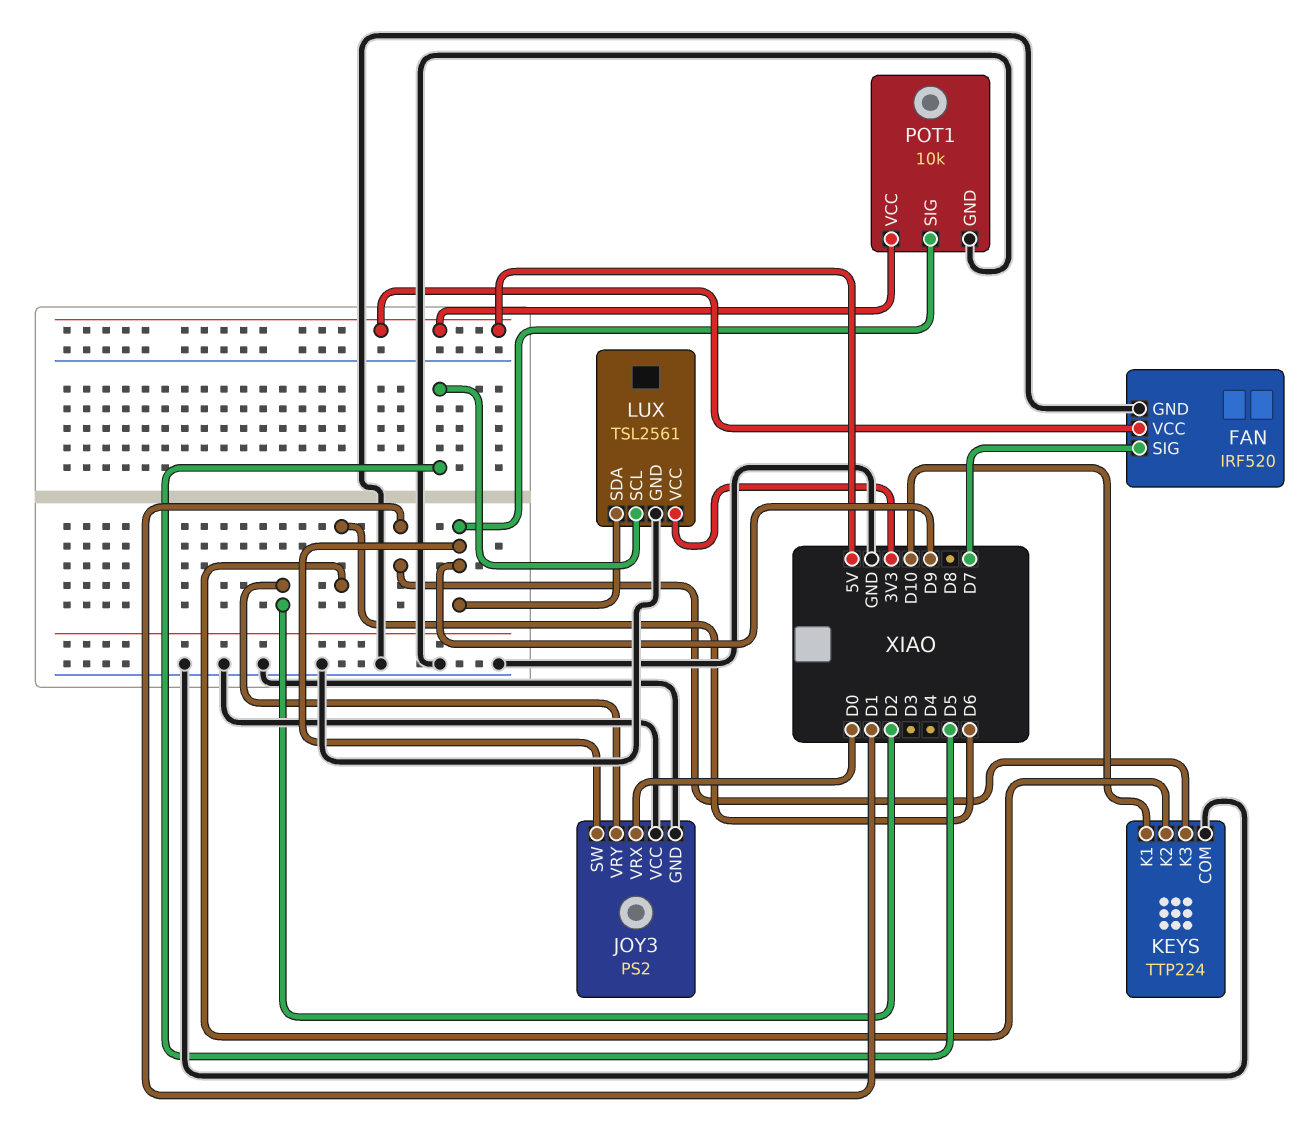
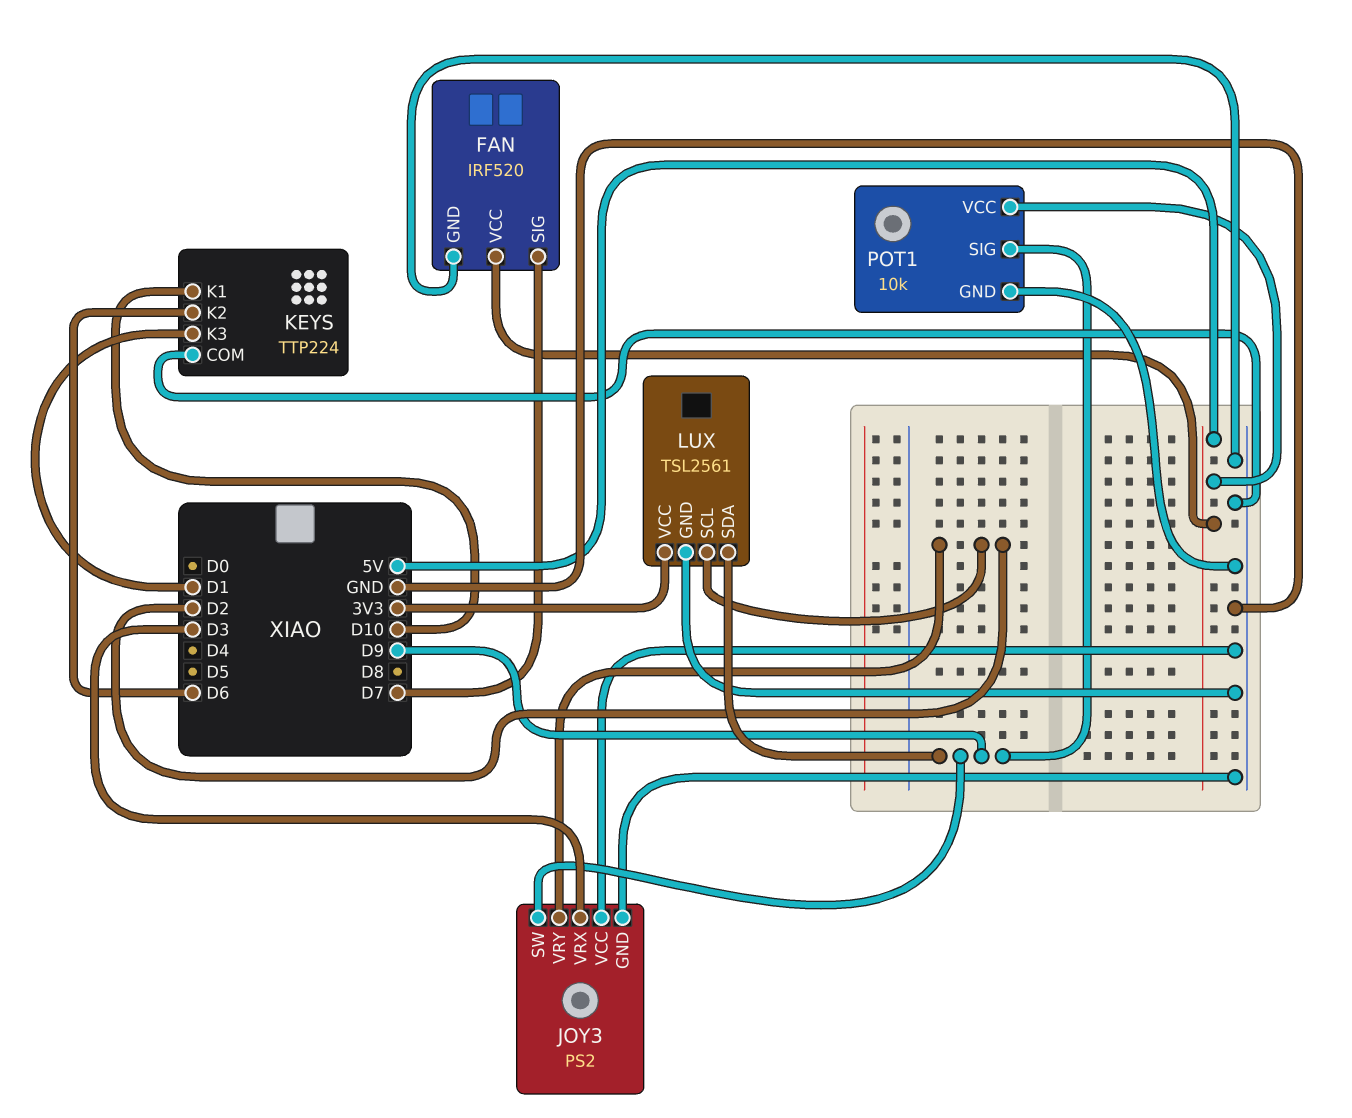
JOY3 pin VRX: D0 -> D3
LUX pin SCL: D5 -> D2

